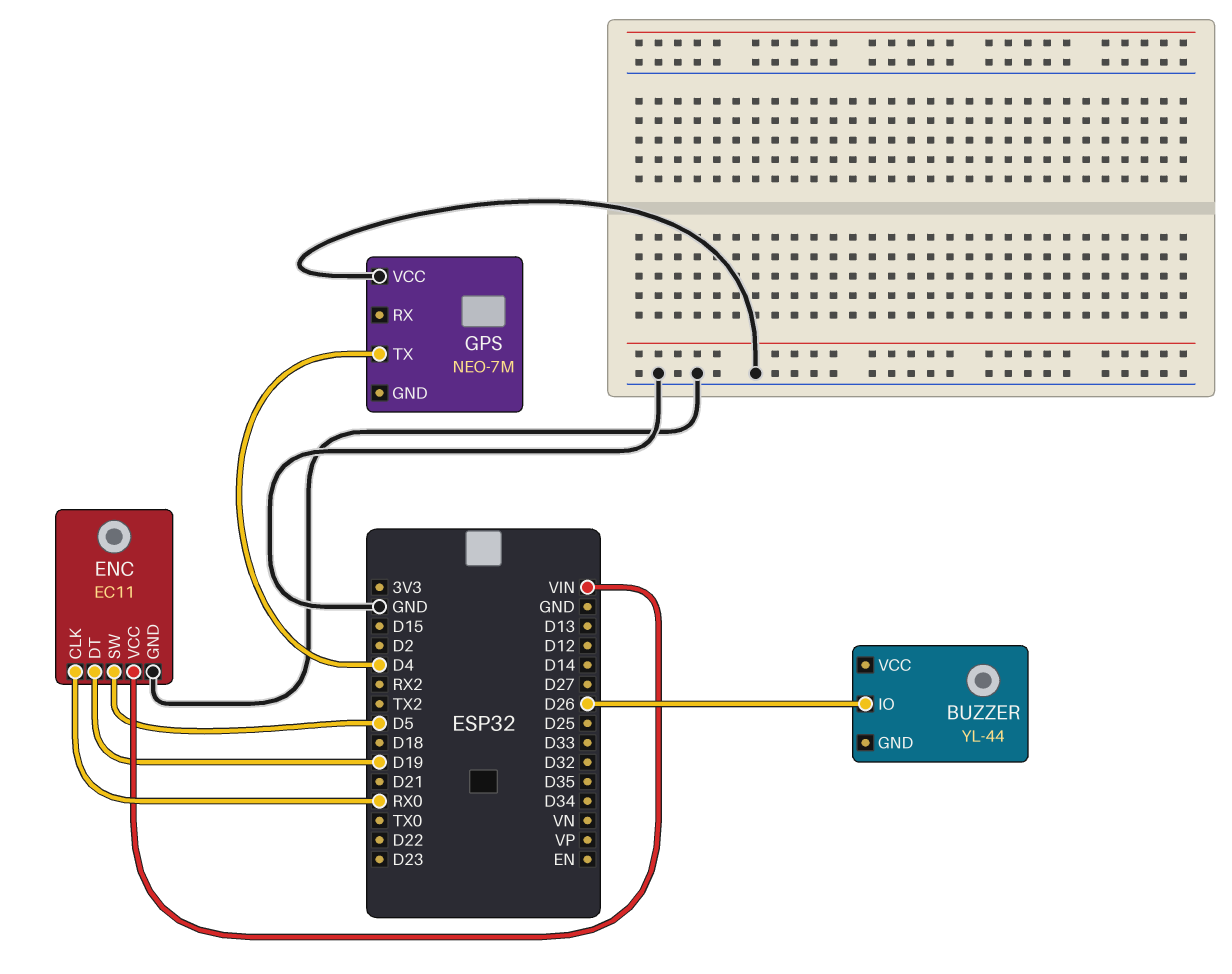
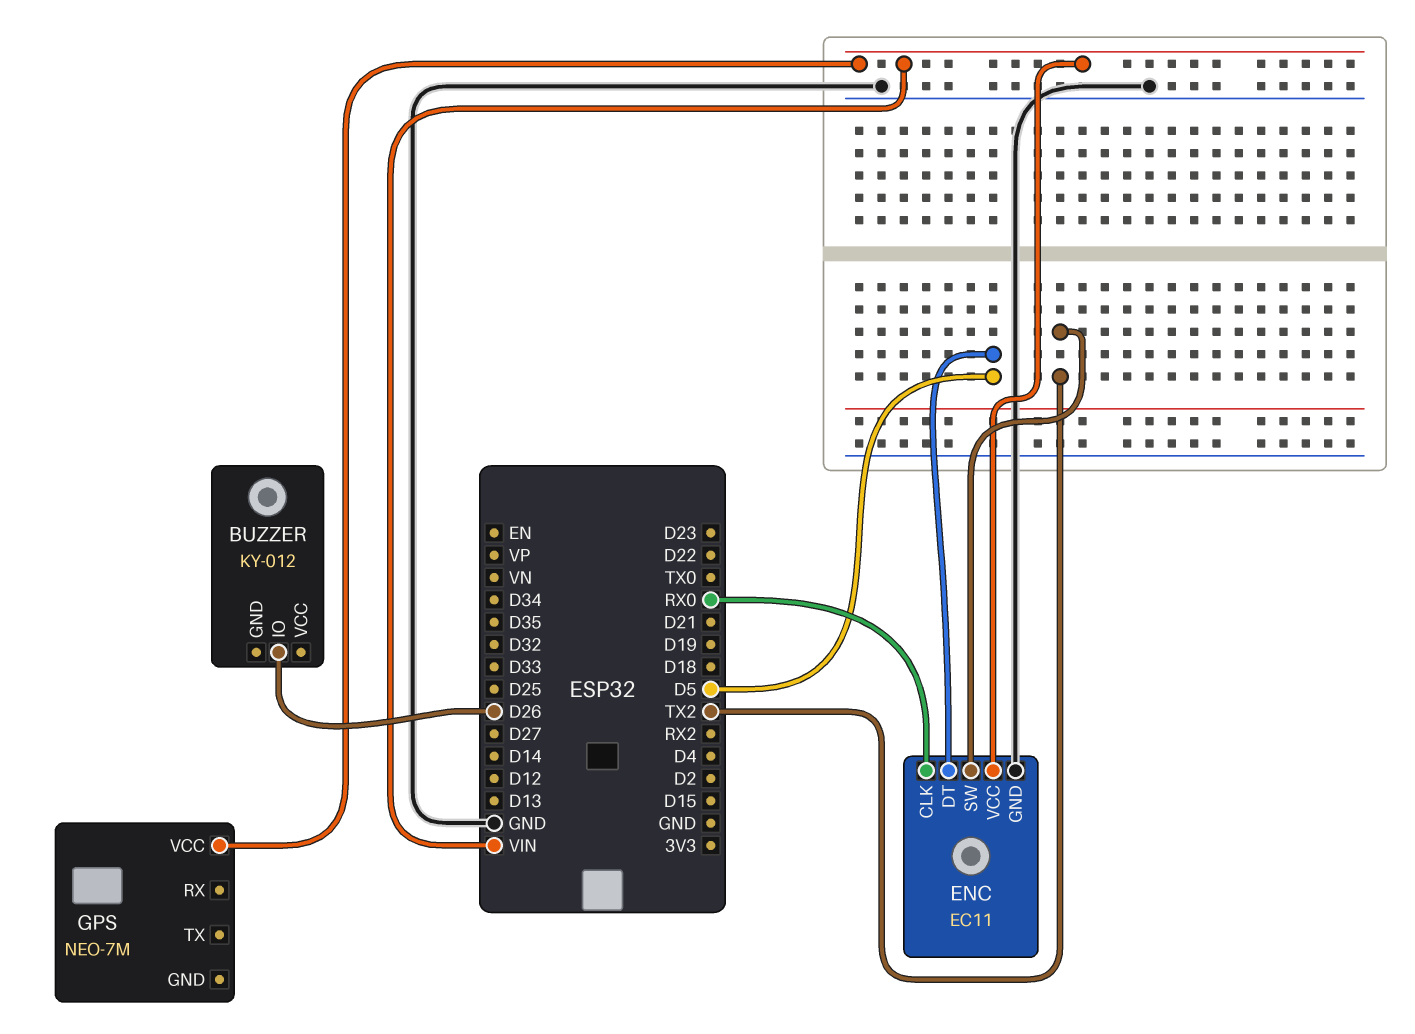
BUZZER: YL-44 -> KY-012
ENC pin DT: D19 -> D5
ENC pin SW: D5 -> TX2
GPS pin TX: D4 -> none
GPS pin VCC: GND -> VIN

